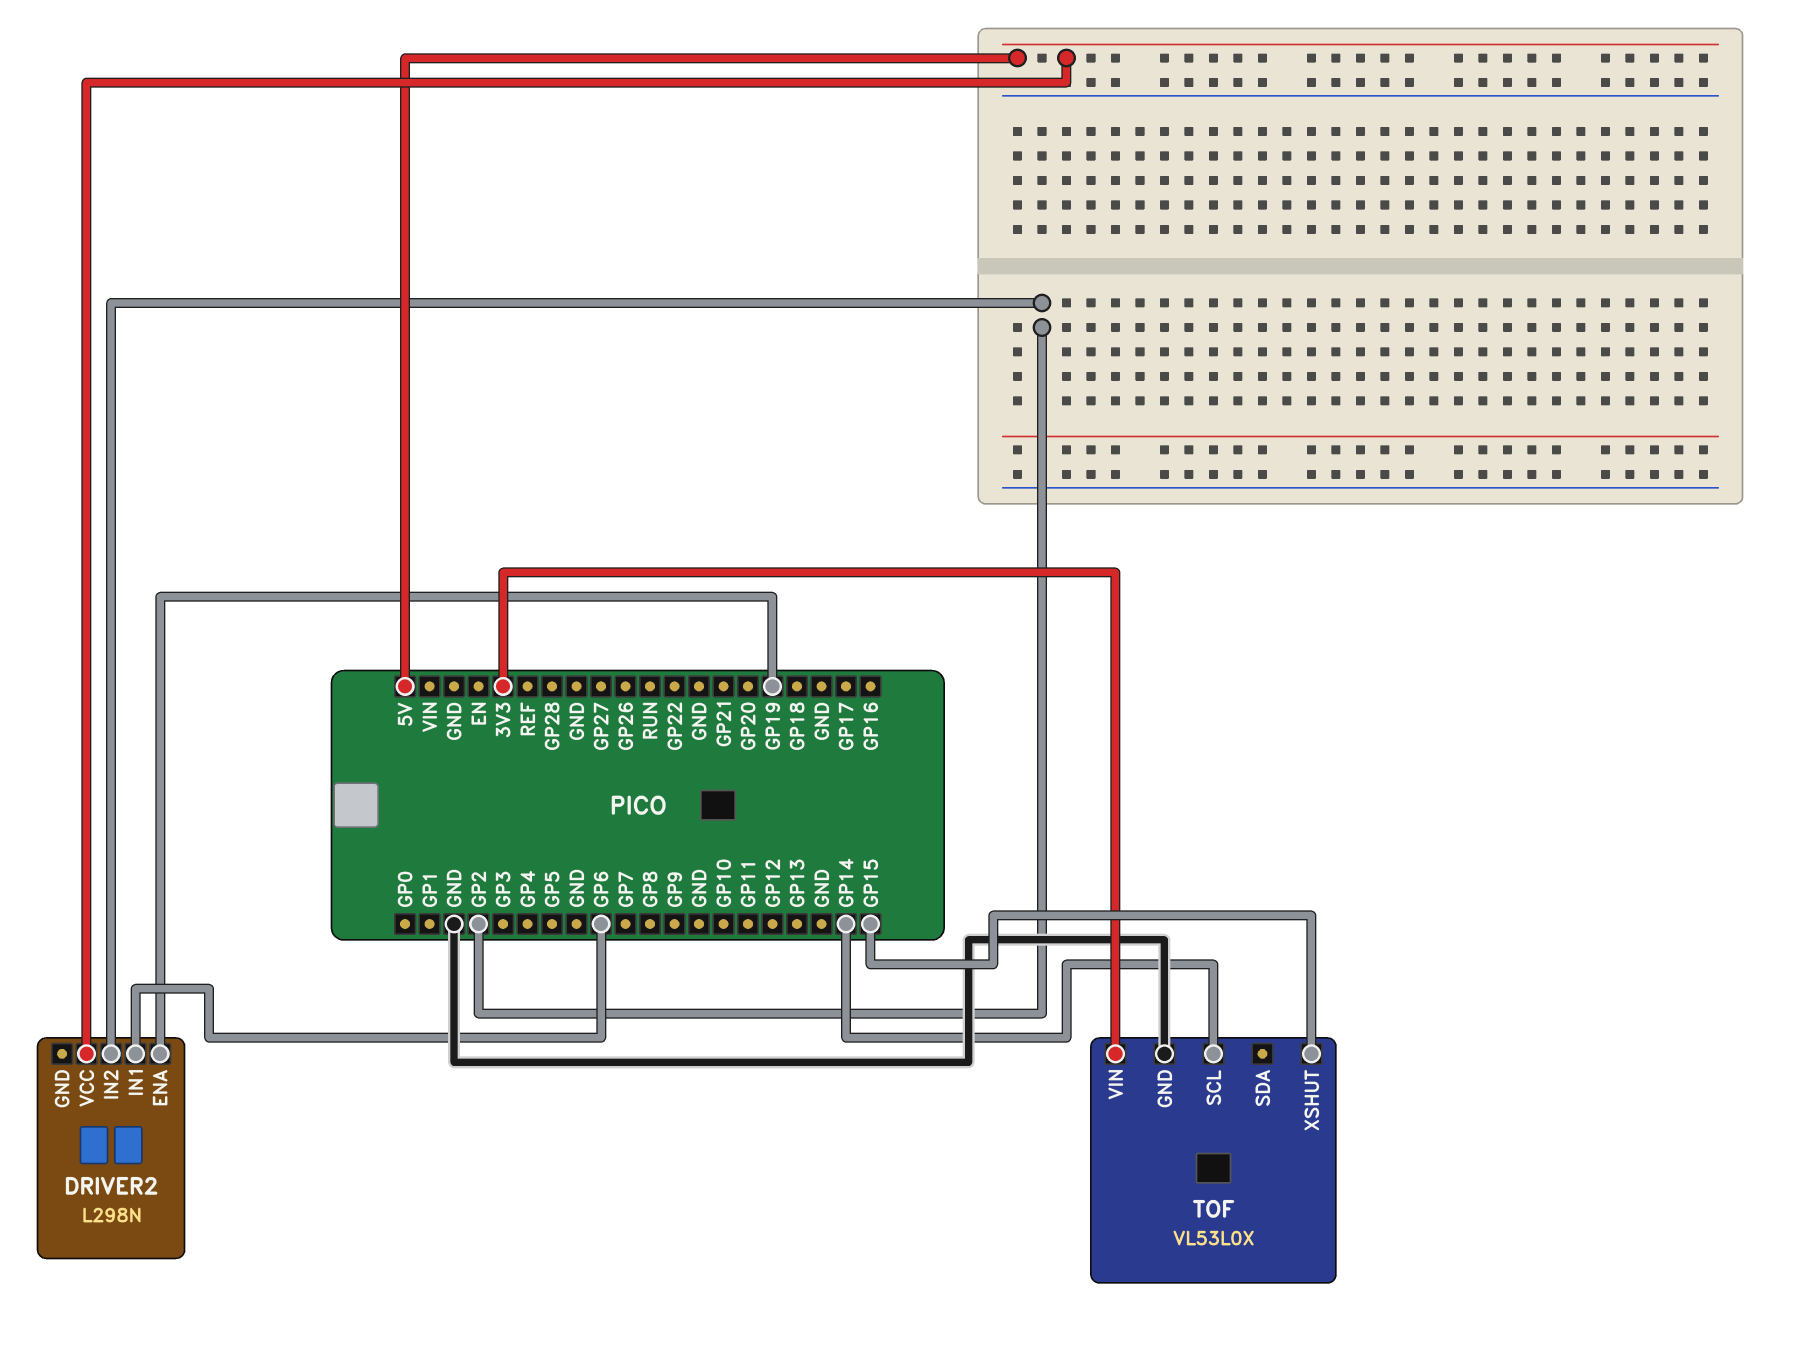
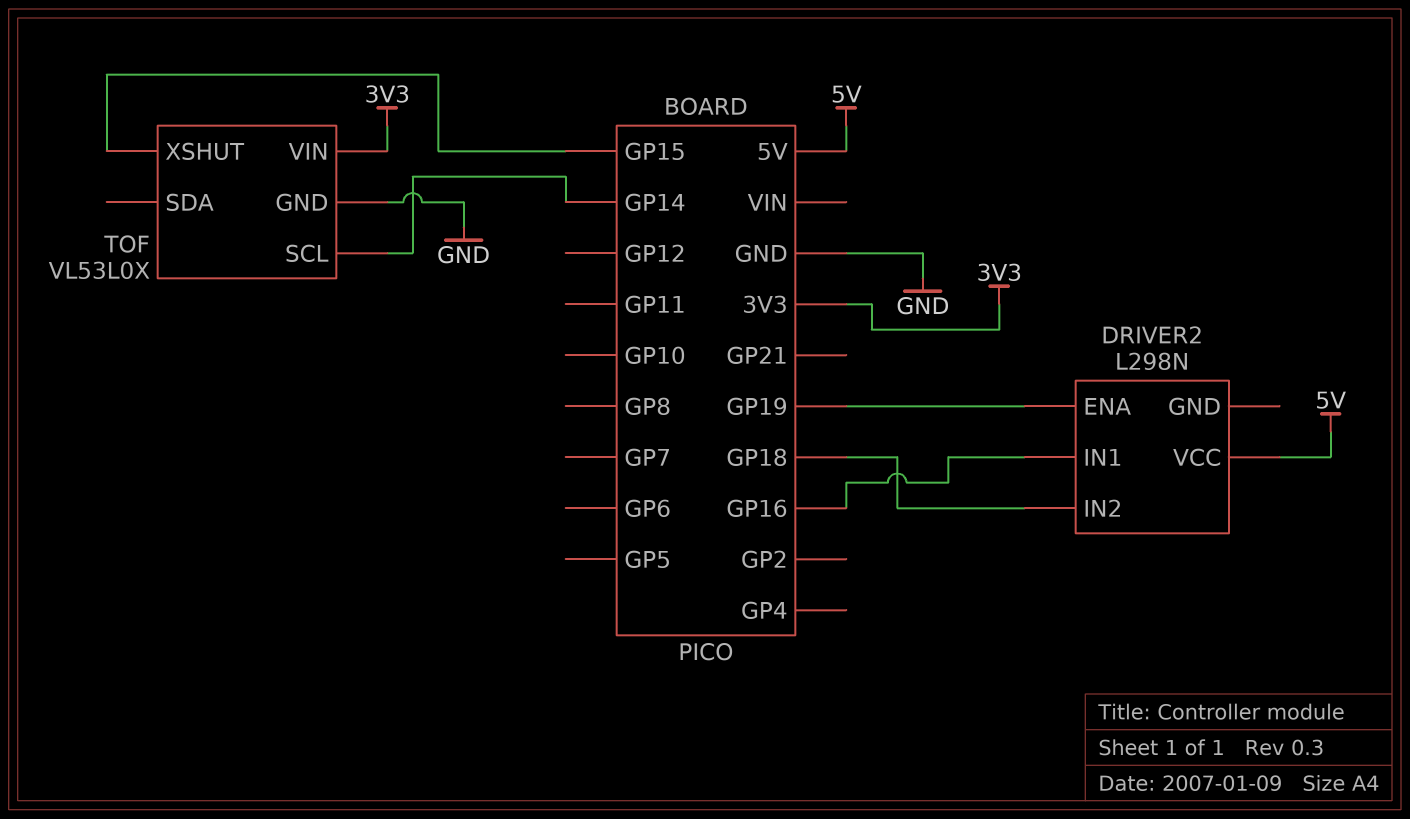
DRIVER2 pin IN1: GP6 -> GP16
DRIVER2 pin IN2: GP2 -> GP18

